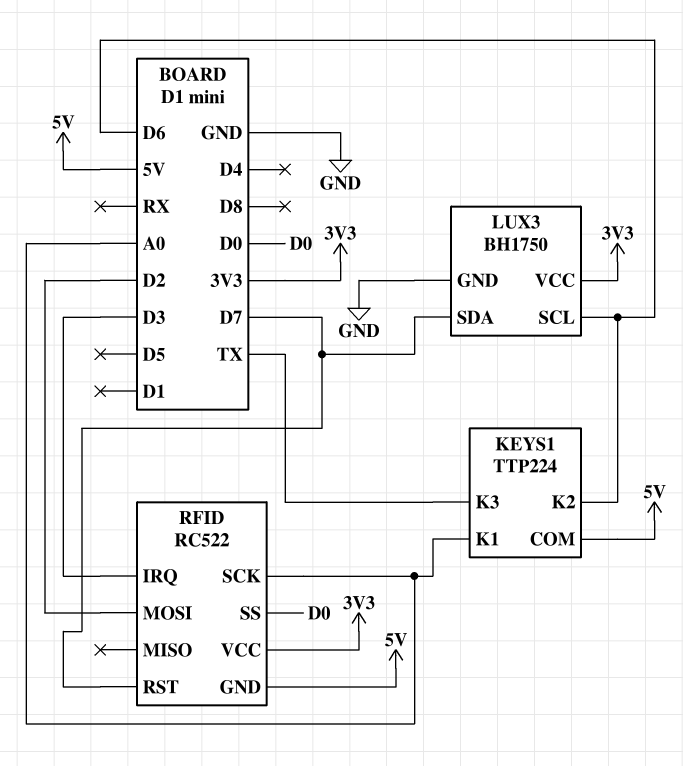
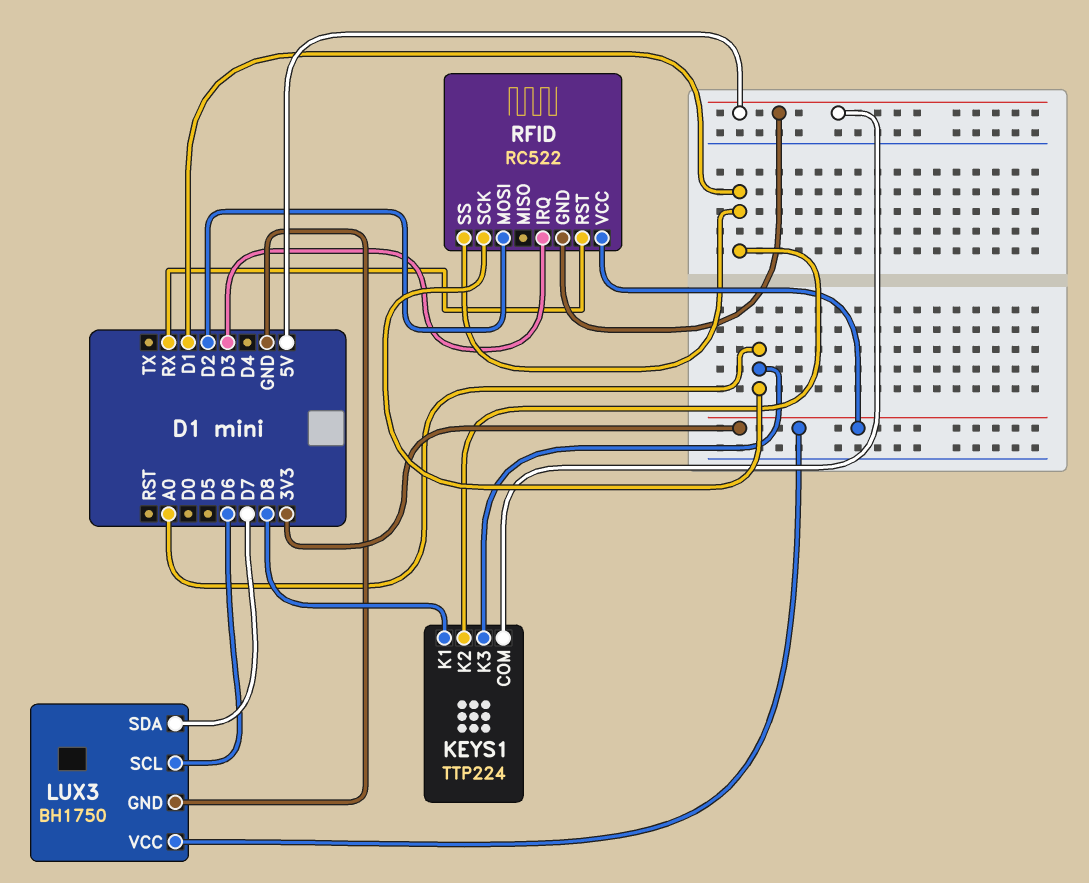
KEYS1 pin K1: A0 -> D8
KEYS1 pin K2: D6 -> D1
KEYS1 pin K3: TX -> A0
RFID pin RST: D7 -> RX
RFID pin SS: D0 -> D1

